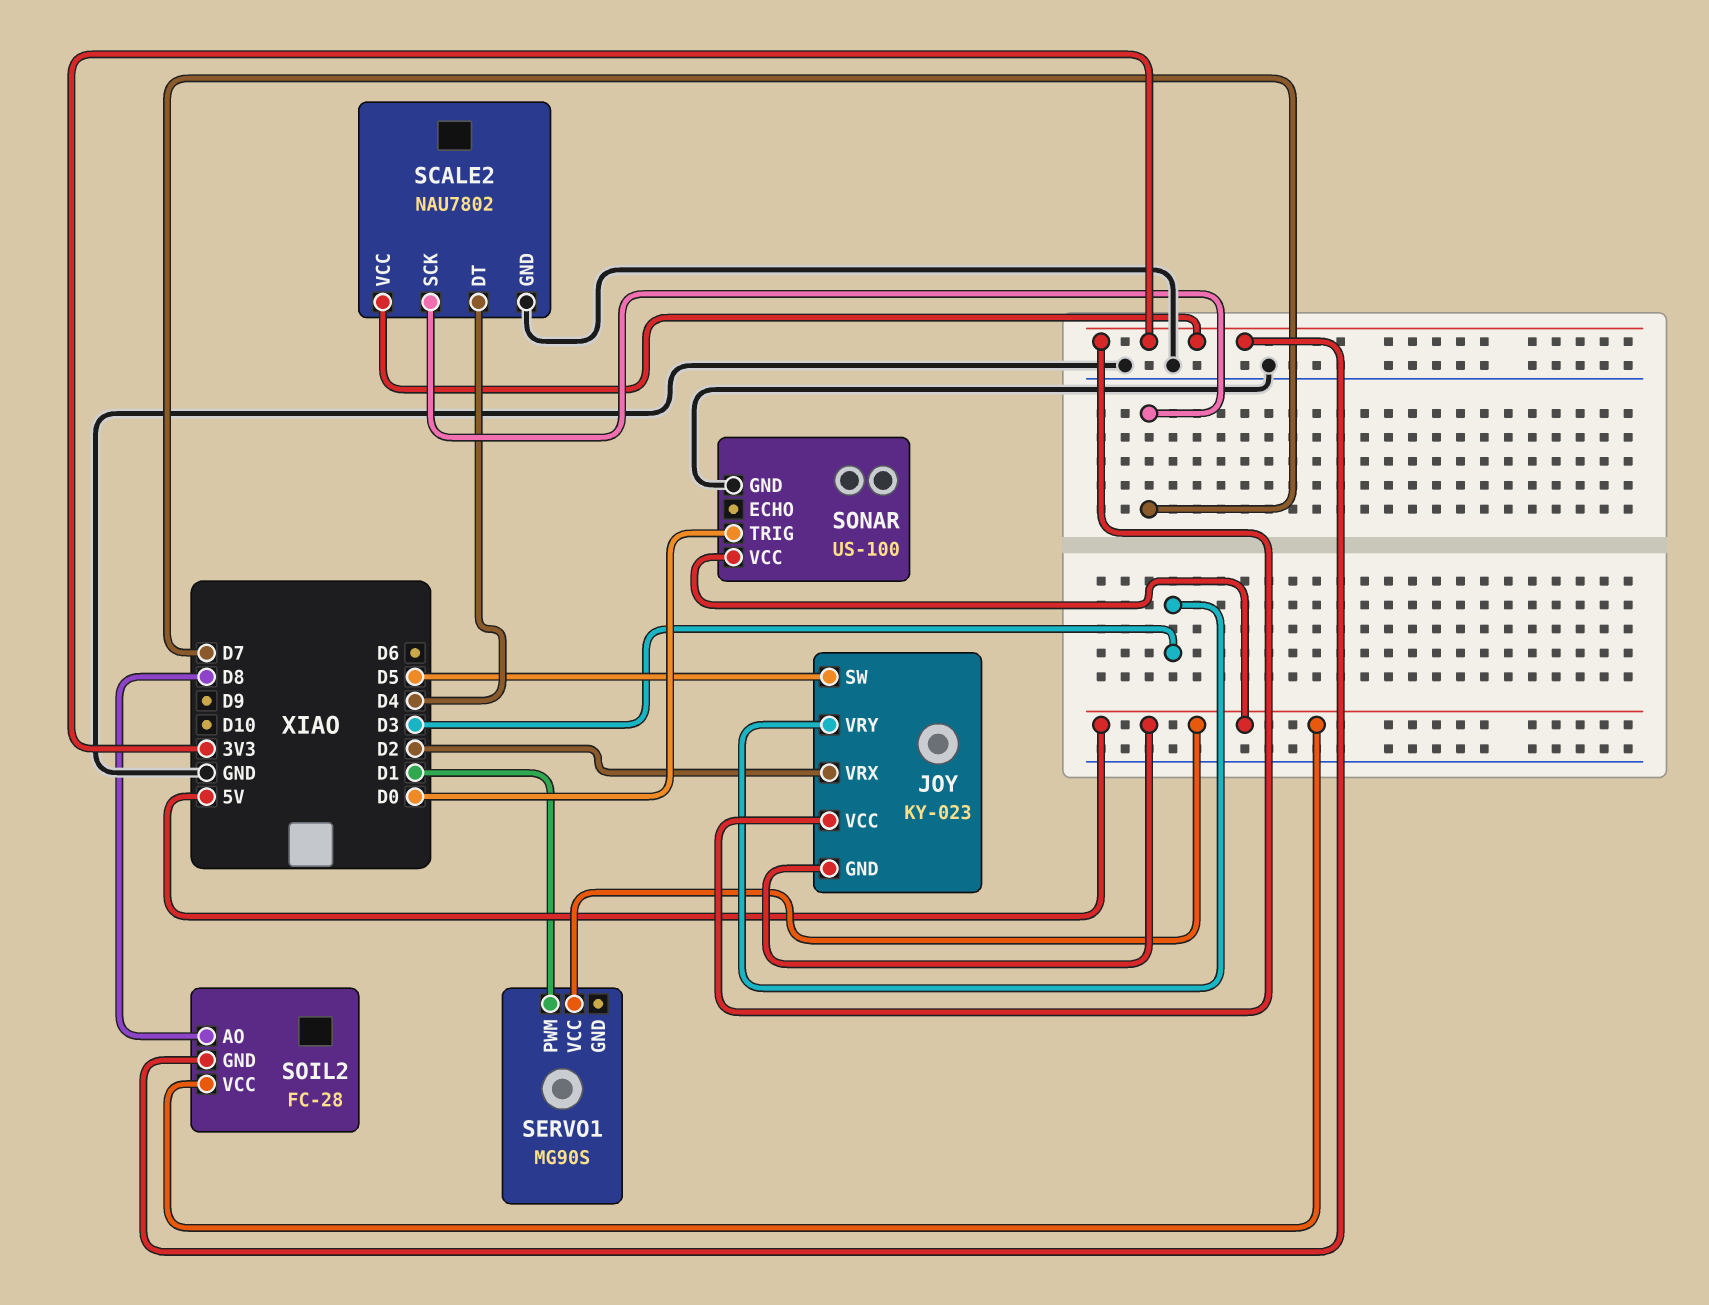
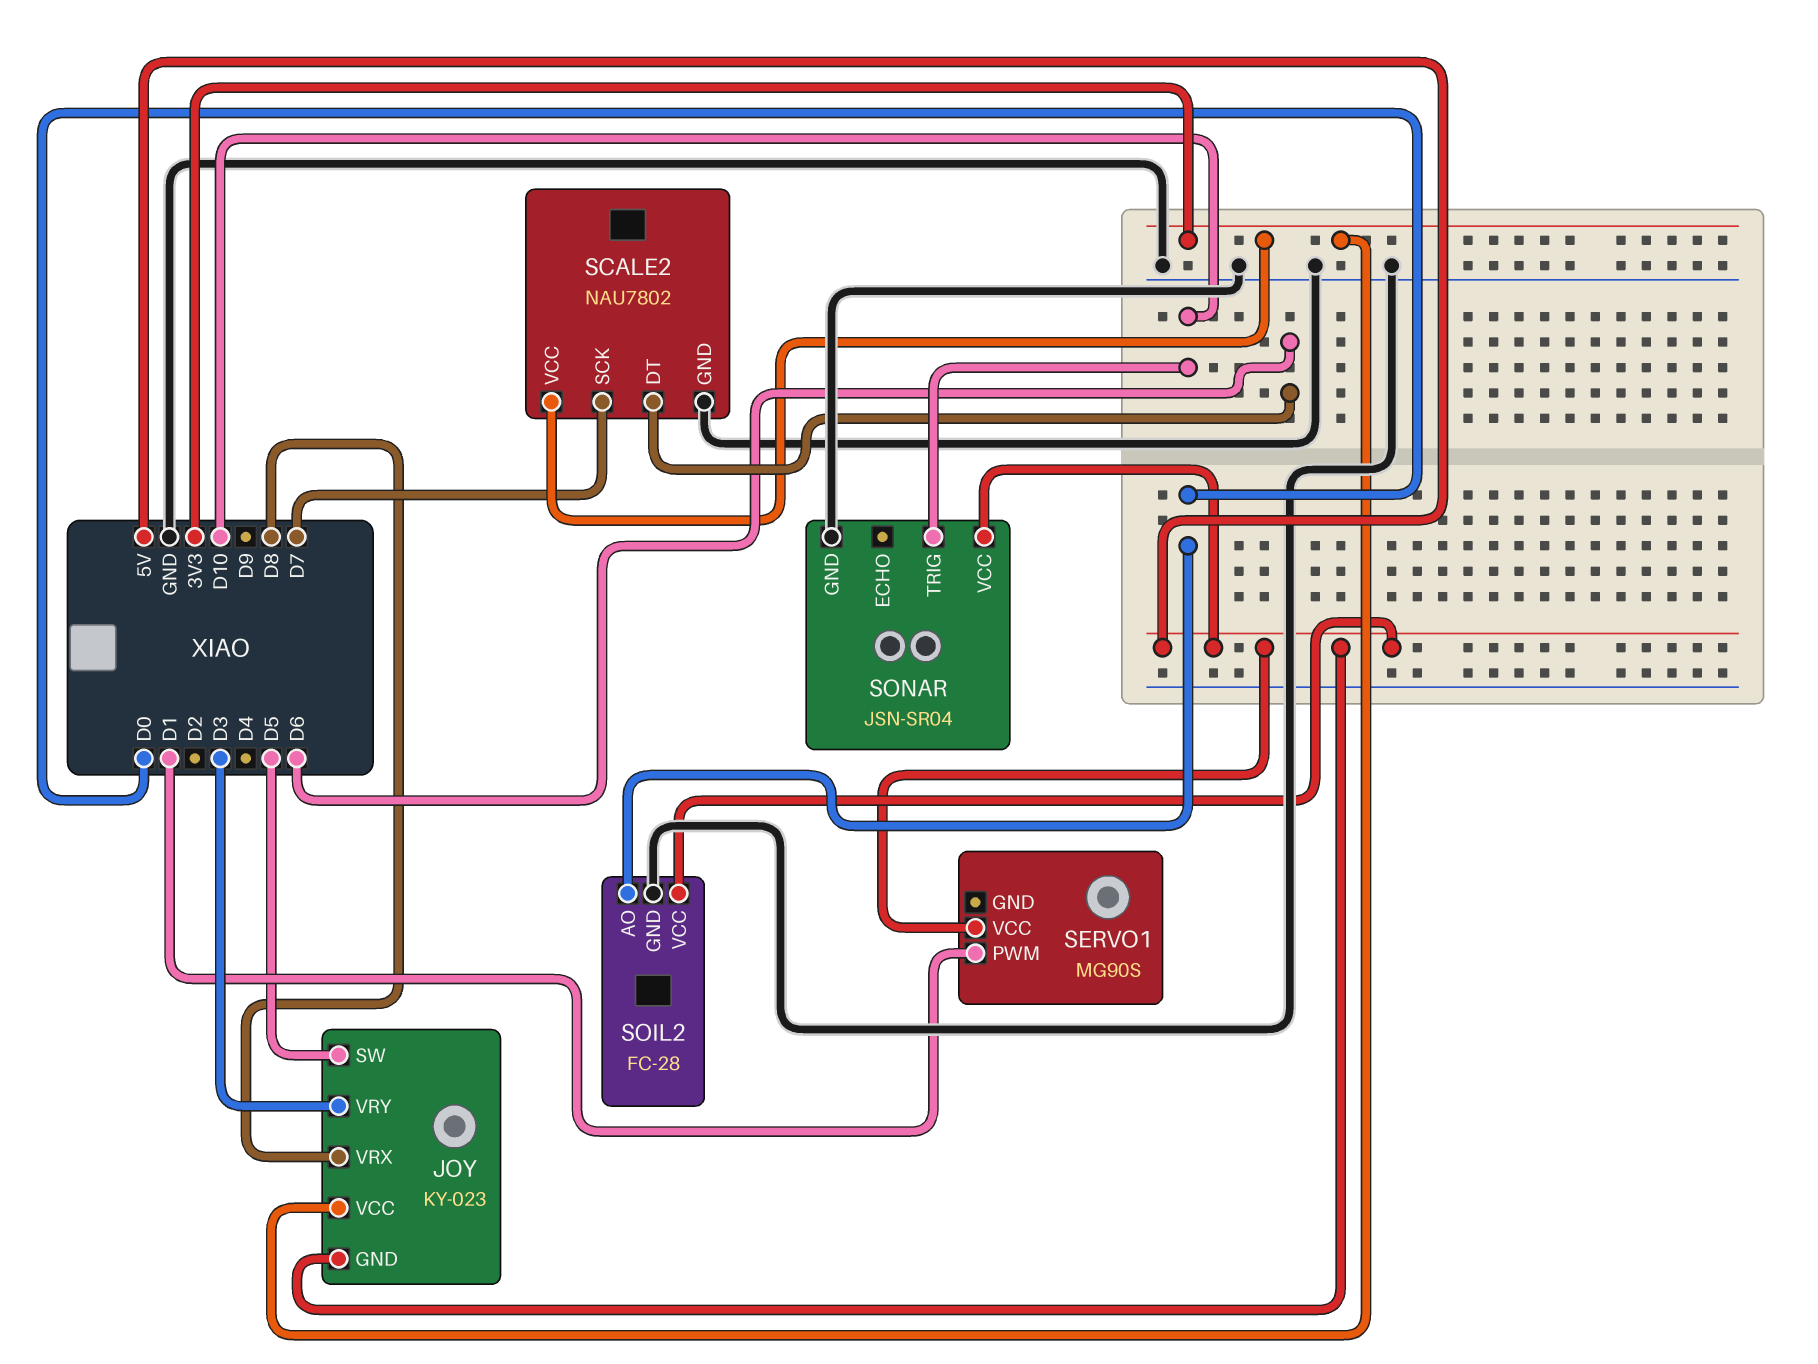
JOY pin VRX: D2 -> D8
SCALE2 pin DT: D4 -> D6
SOIL2 pin AO: D8 -> D0
SOIL2 pin GND: 3V3 -> GND
SONAR: US-100 -> JSN-SR04
SONAR pin TRIG: D0 -> D10

